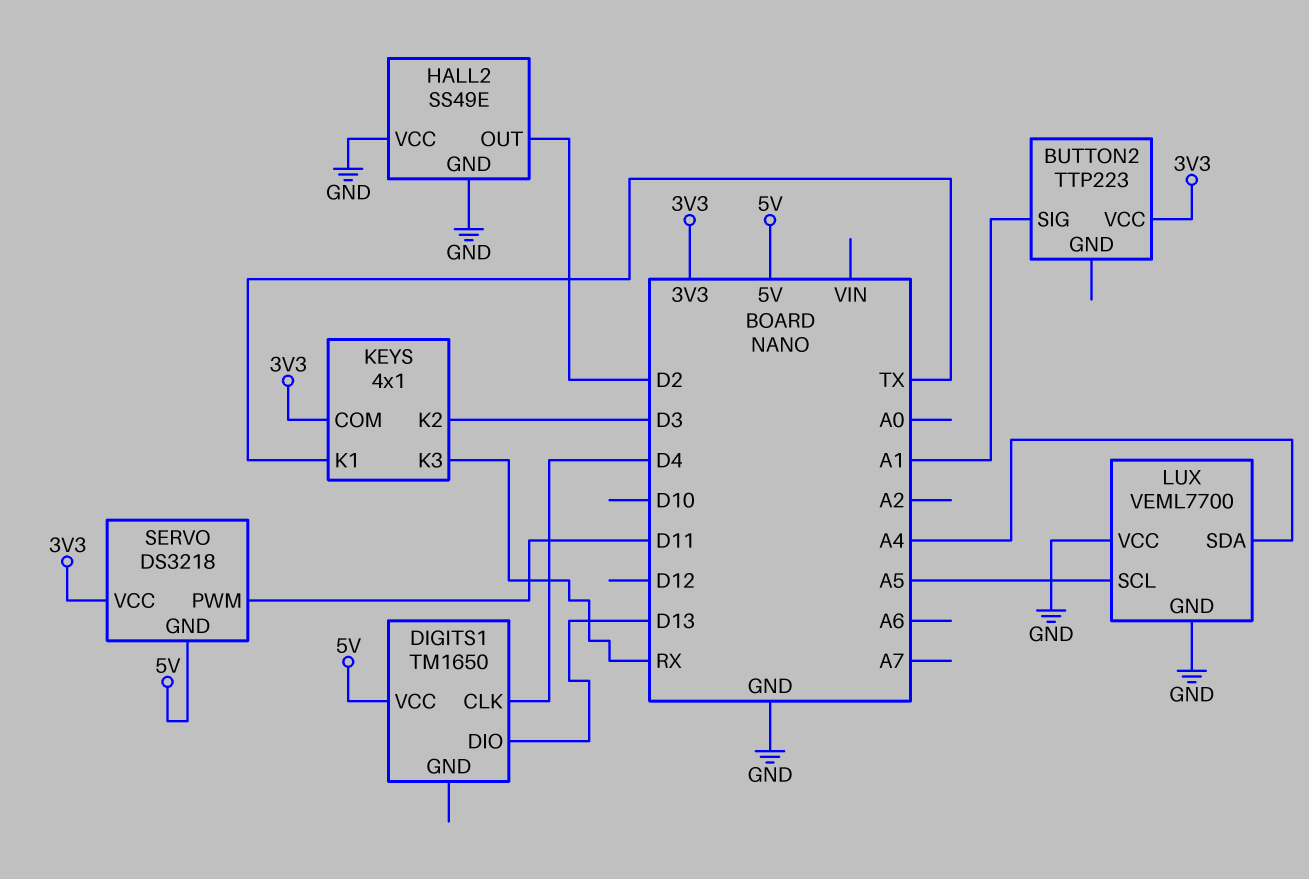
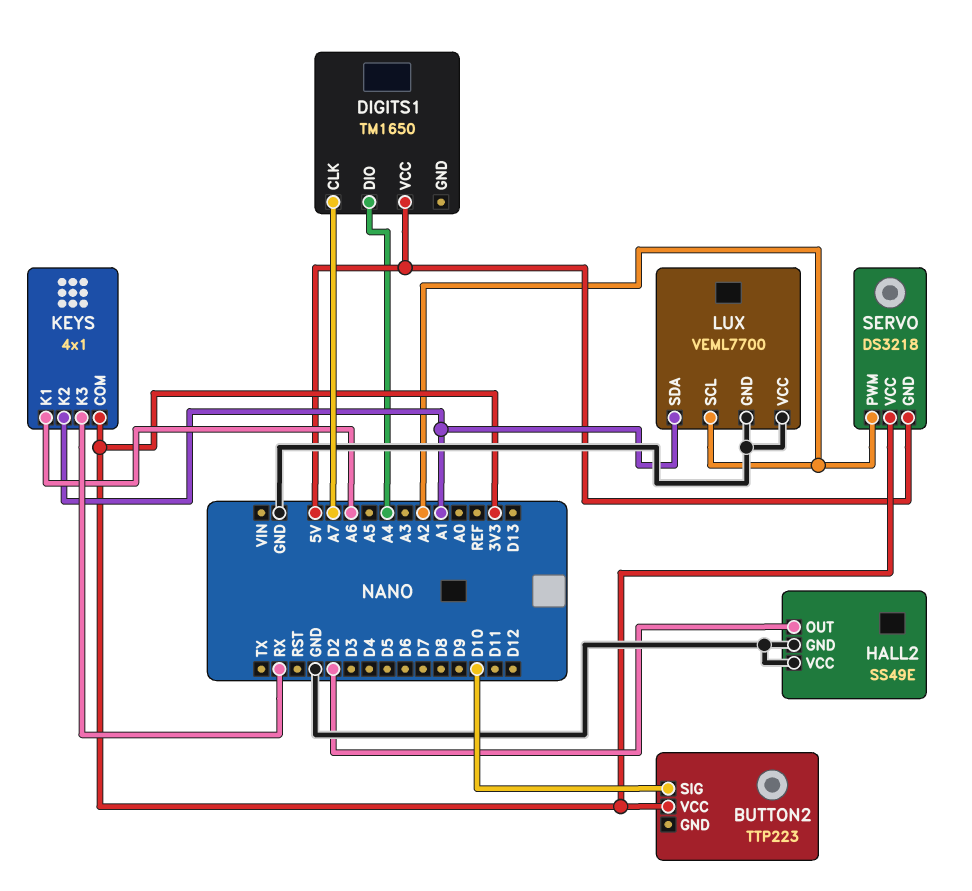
BUTTON2 pin SIG: A1 -> D10
DIGITS1 pin CLK: D4 -> A7
DIGITS1 pin DIO: D13 -> A4
KEYS pin K1: TX -> A6
KEYS pin K2: D3 -> A1
LUX pin SCL: A5 -> A2
LUX pin SDA: A4 -> A1
SERVO pin PWM: D11 -> A2

